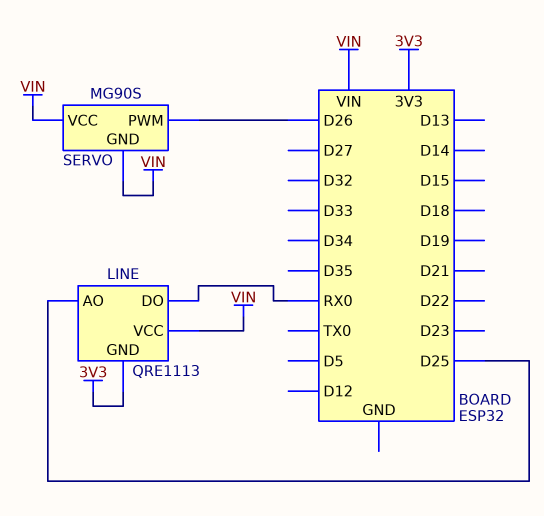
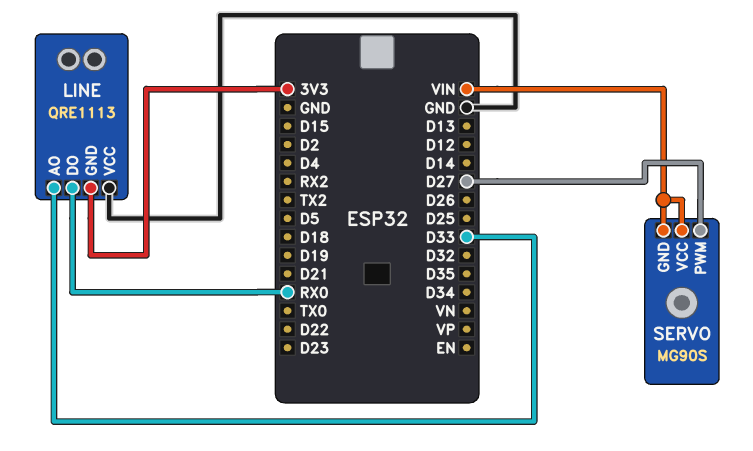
LINE pin AO: D25 -> D33
LINE pin VCC: VIN -> GND
SERVO pin PWM: D26 -> D27

